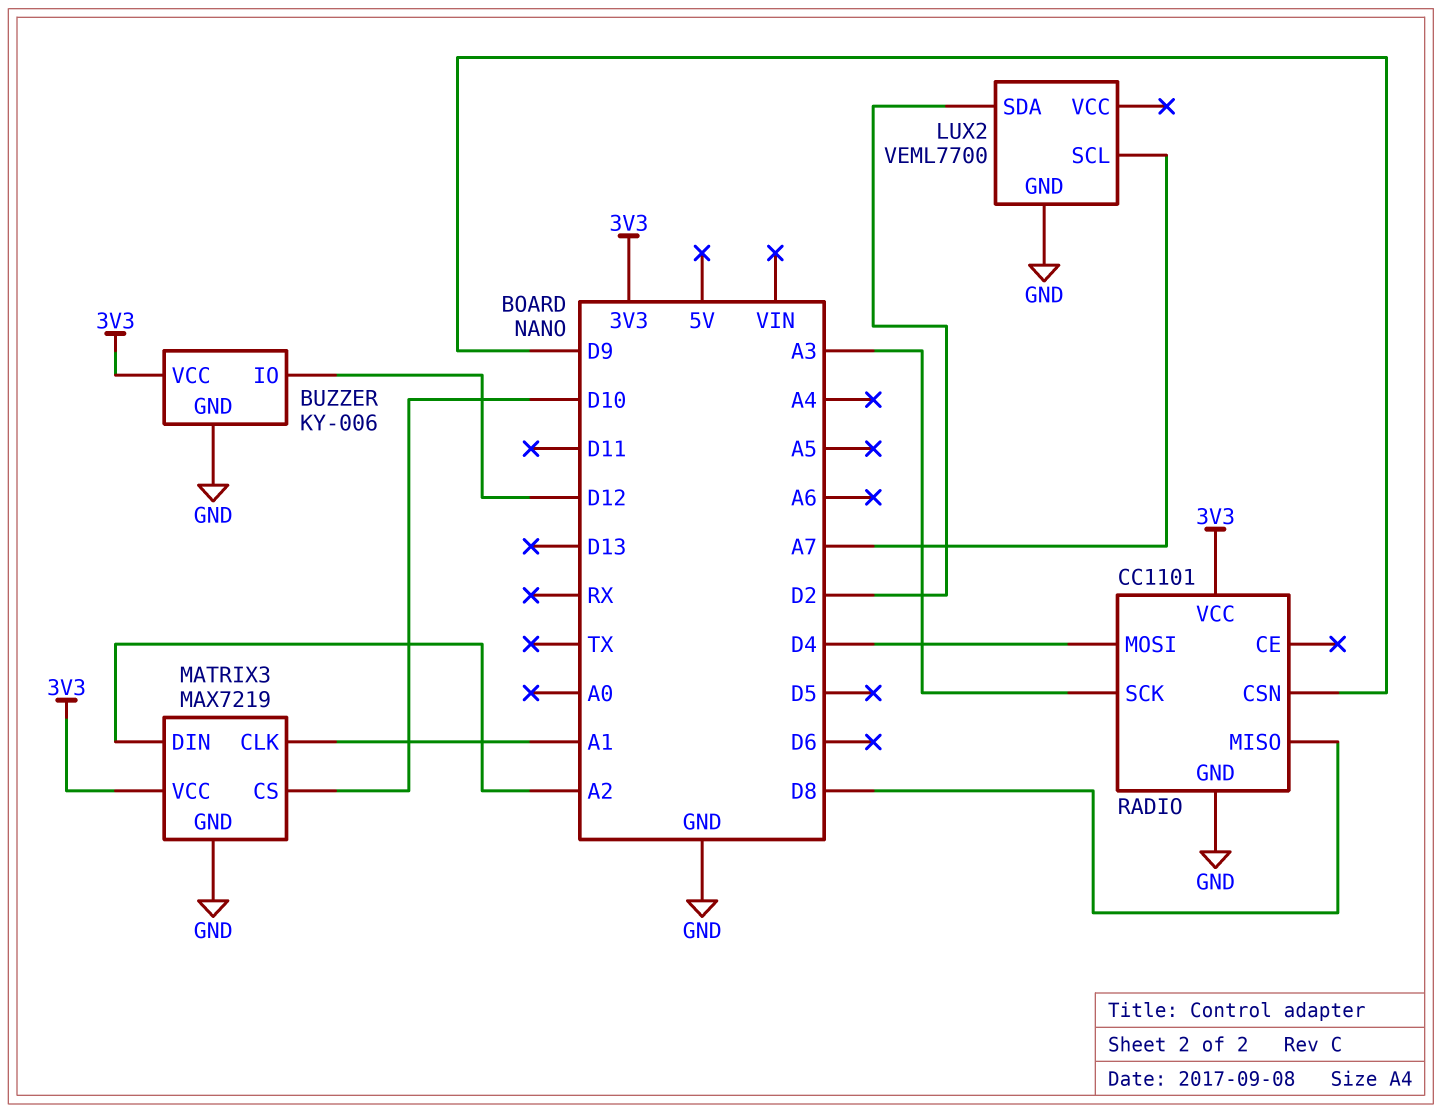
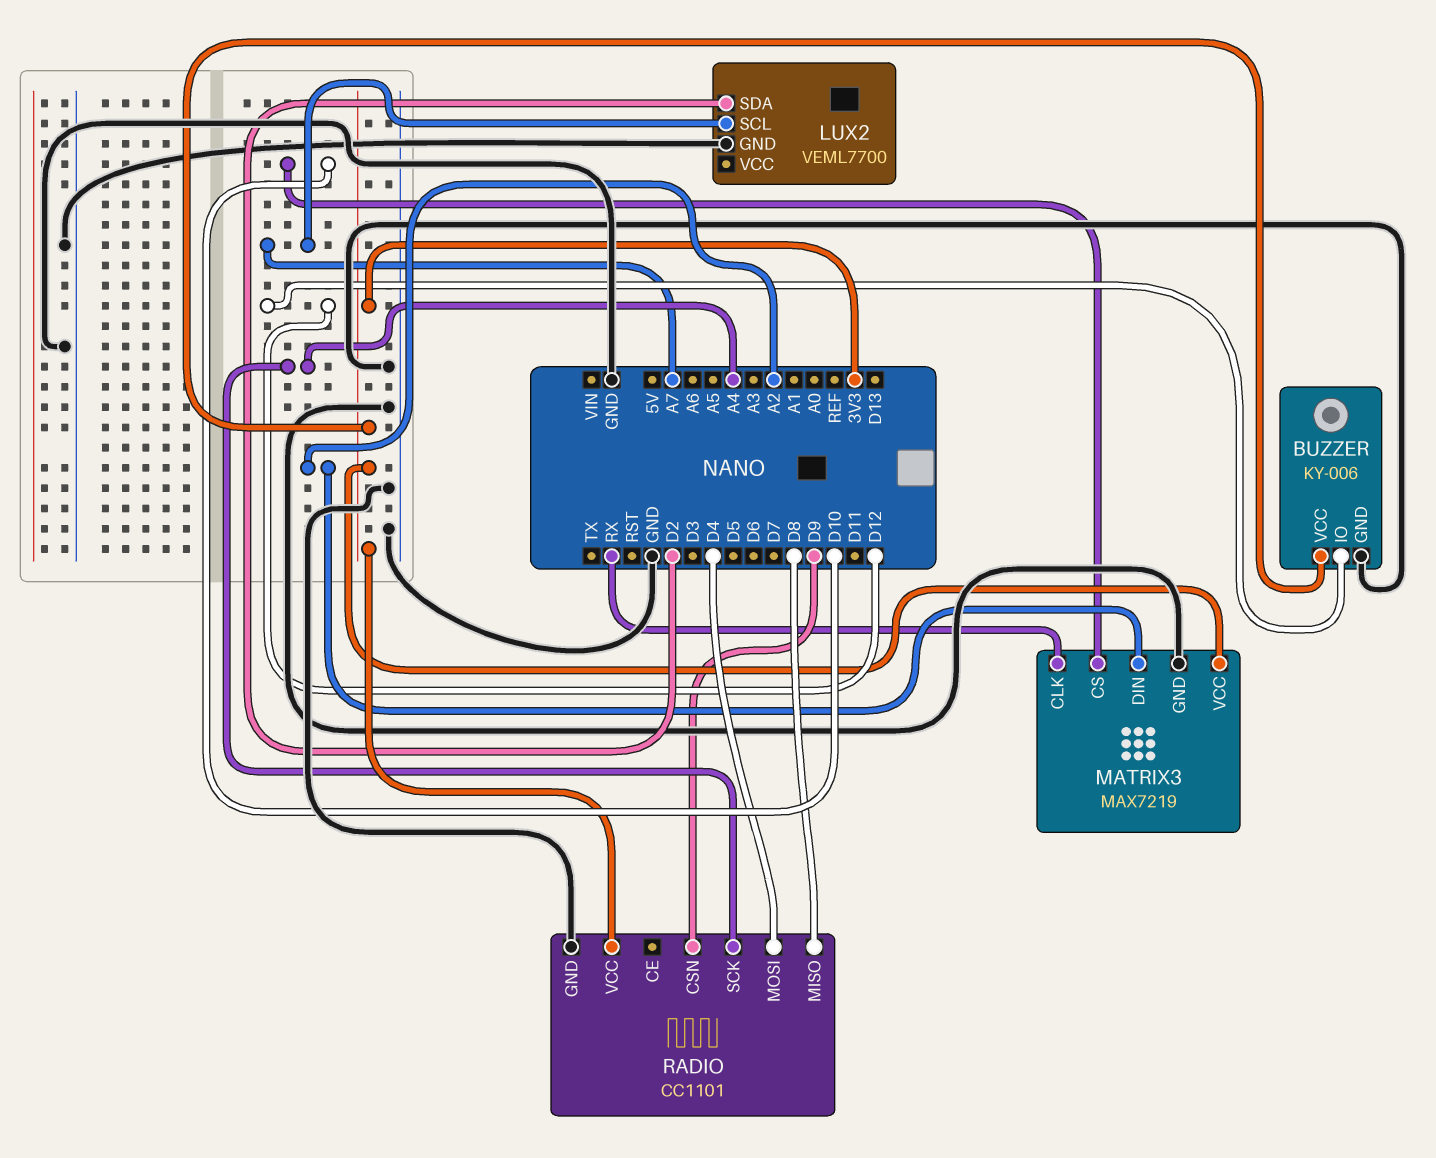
MATRIX3 pin CLK: A1 -> RX
RADIO pin SCK: A3 -> A4

